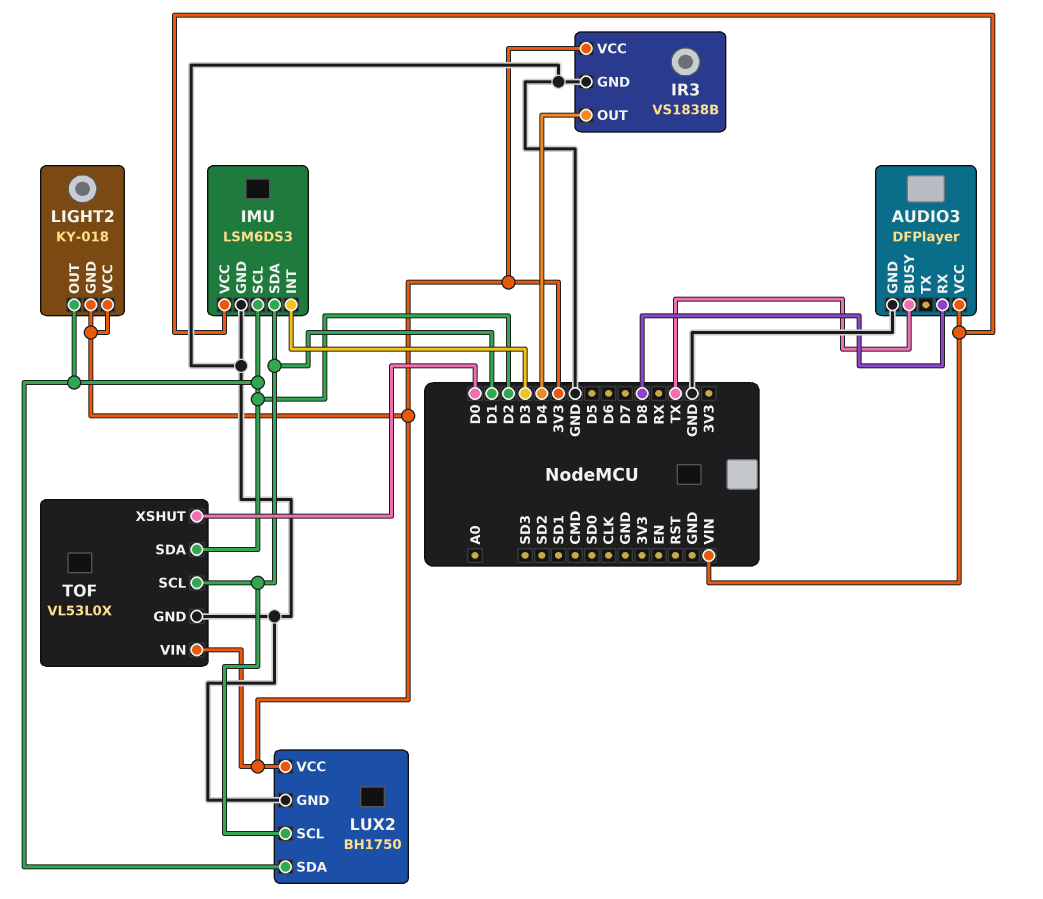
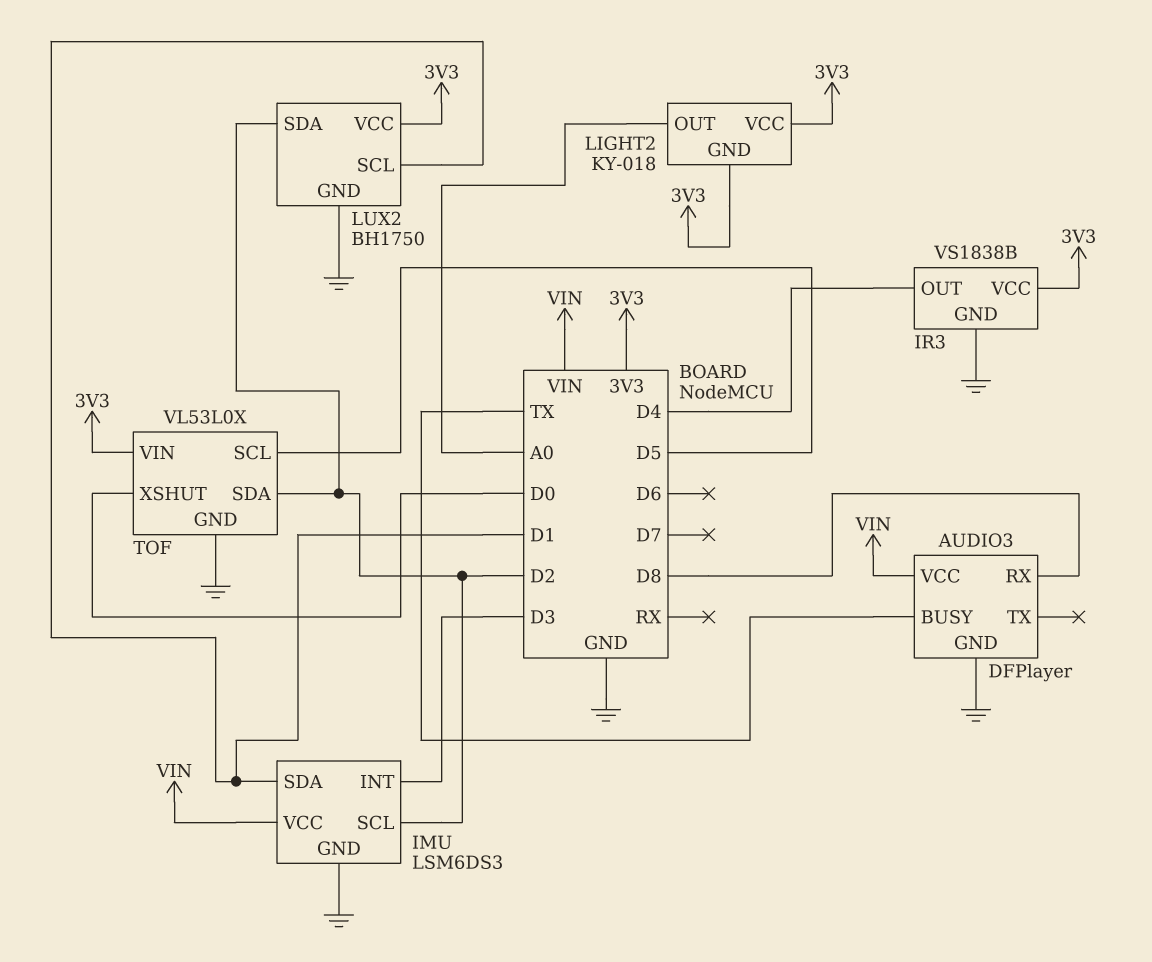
LIGHT2 pin OUT: D2 -> A0
TOF pin SCL: D1 -> D5

